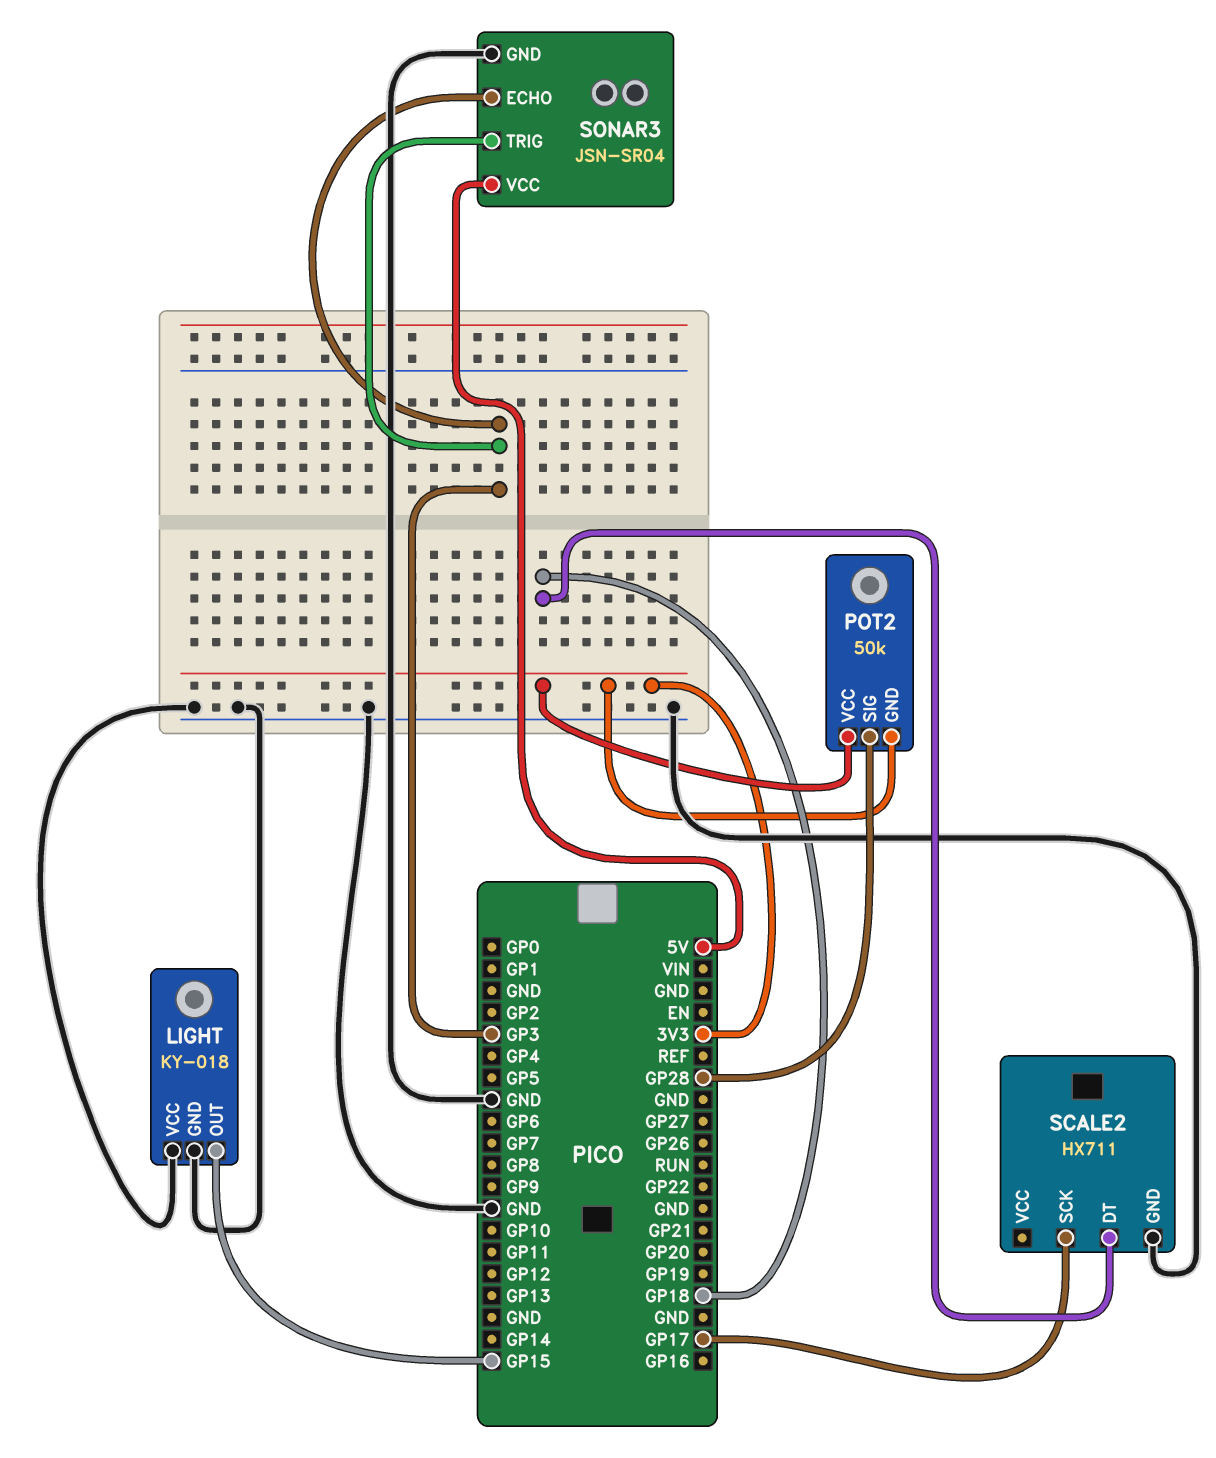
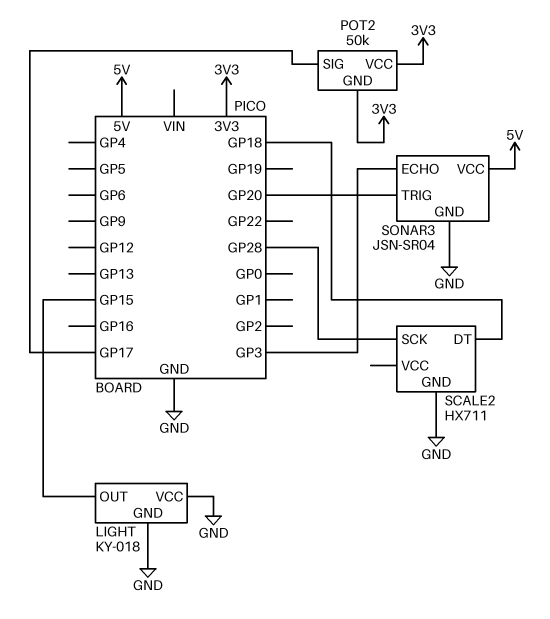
POT2 pin SIG: GP28 -> GP17
SCALE2 pin SCK: GP17 -> GP28
SONAR3 pin TRIG: GP3 -> GP20

